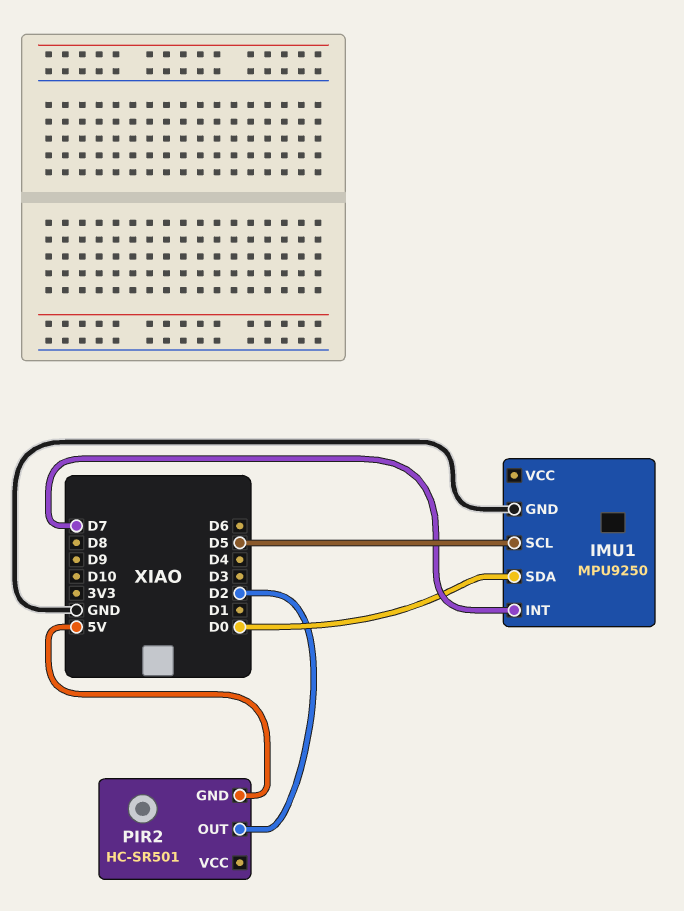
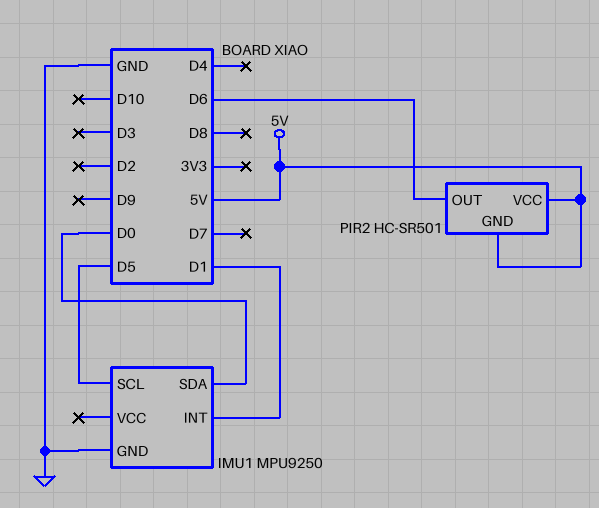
IMU1 pin INT: D7 -> D1
PIR2 pin OUT: D2 -> D6
PIR2 pin VCC: none -> 5V

